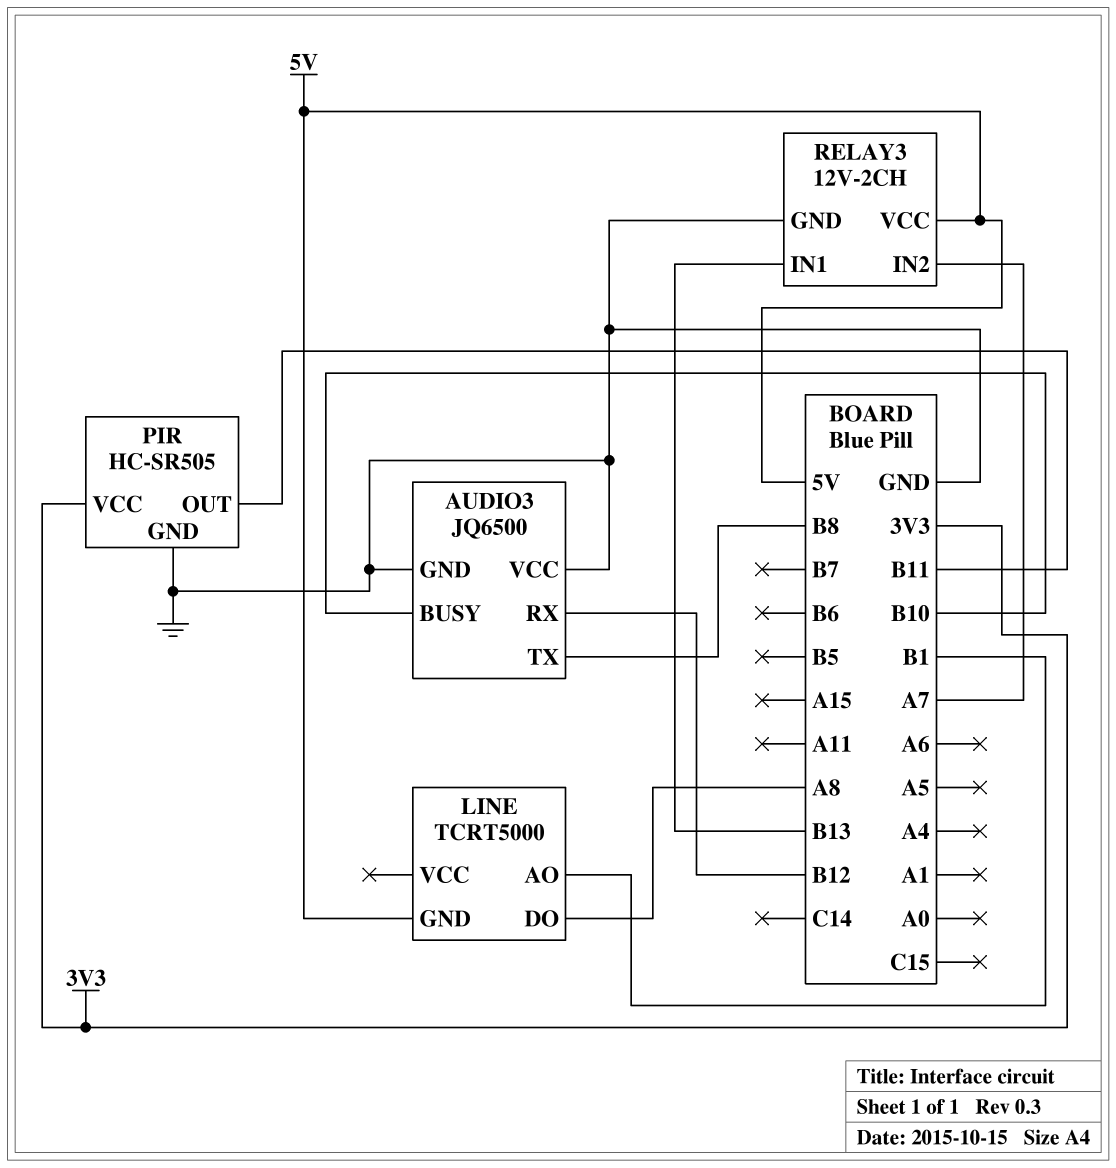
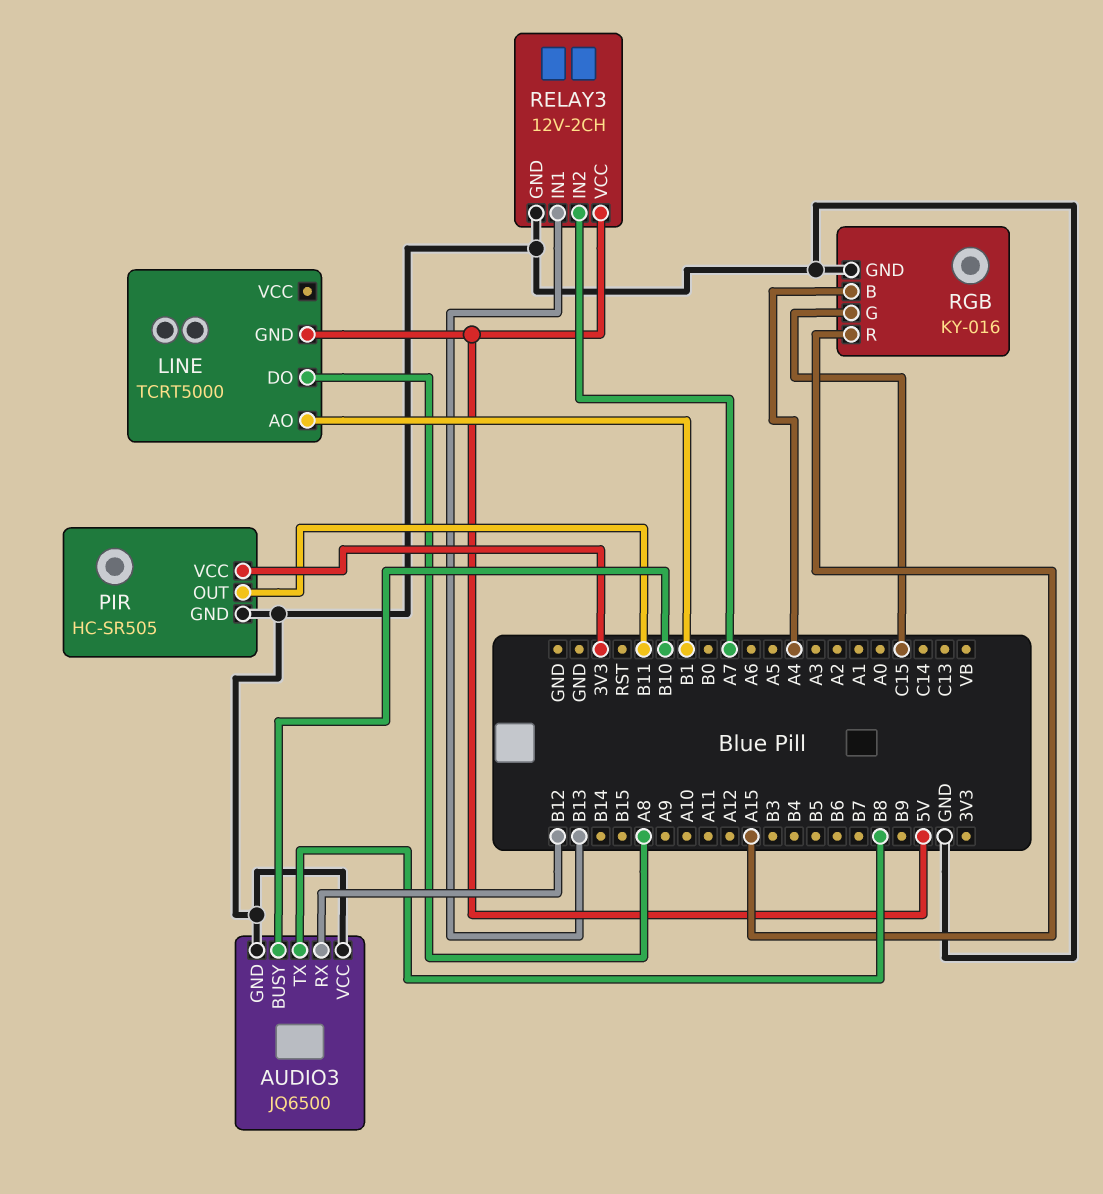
RGB: none -> KY-016
RGB pin B: none -> A4
RGB pin G: none -> C15
RGB pin GND: none -> GND
RGB pin R: none -> A15

